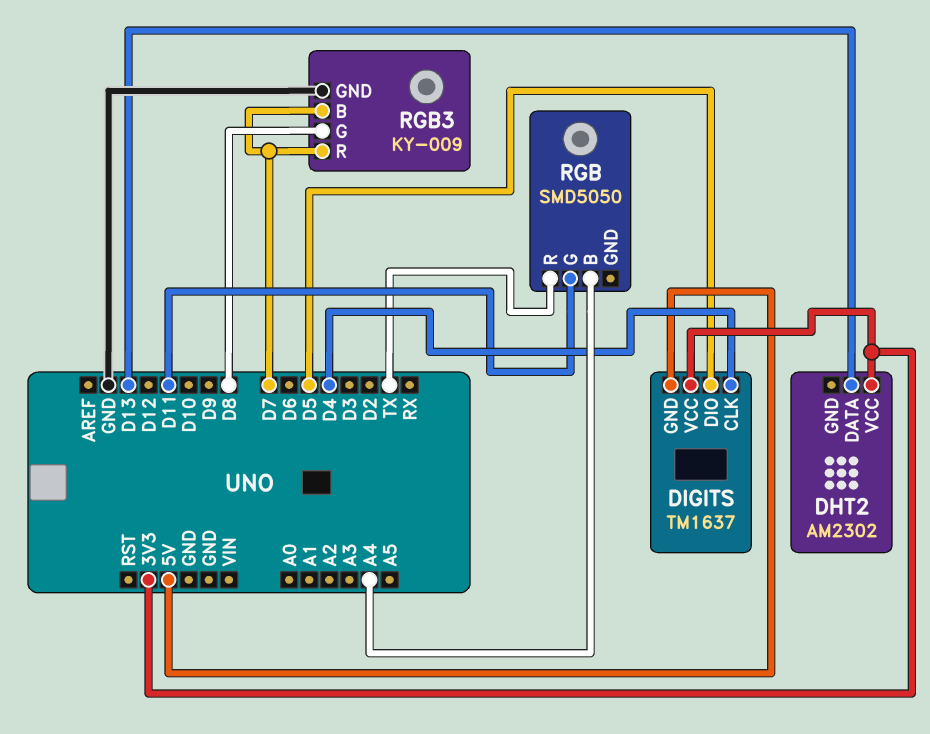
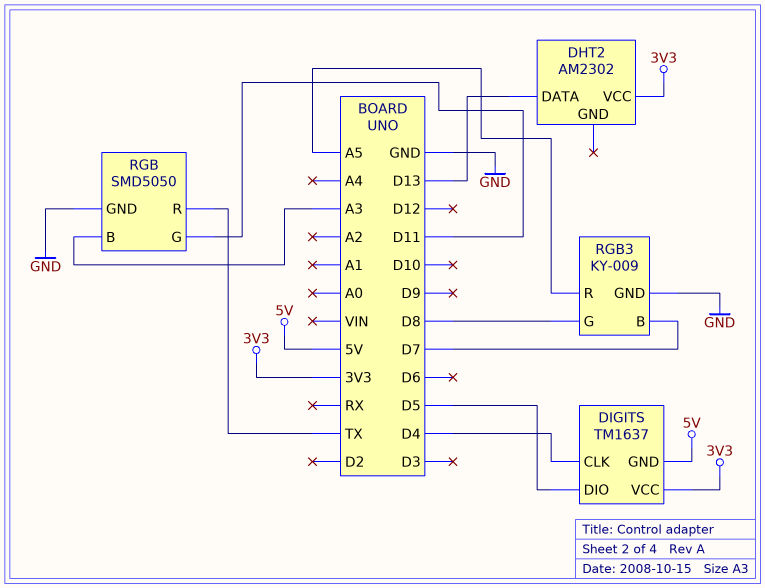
RGB pin B: A4 -> A3
RGB pin GND: none -> GND
RGB3 pin R: D7 -> A5

